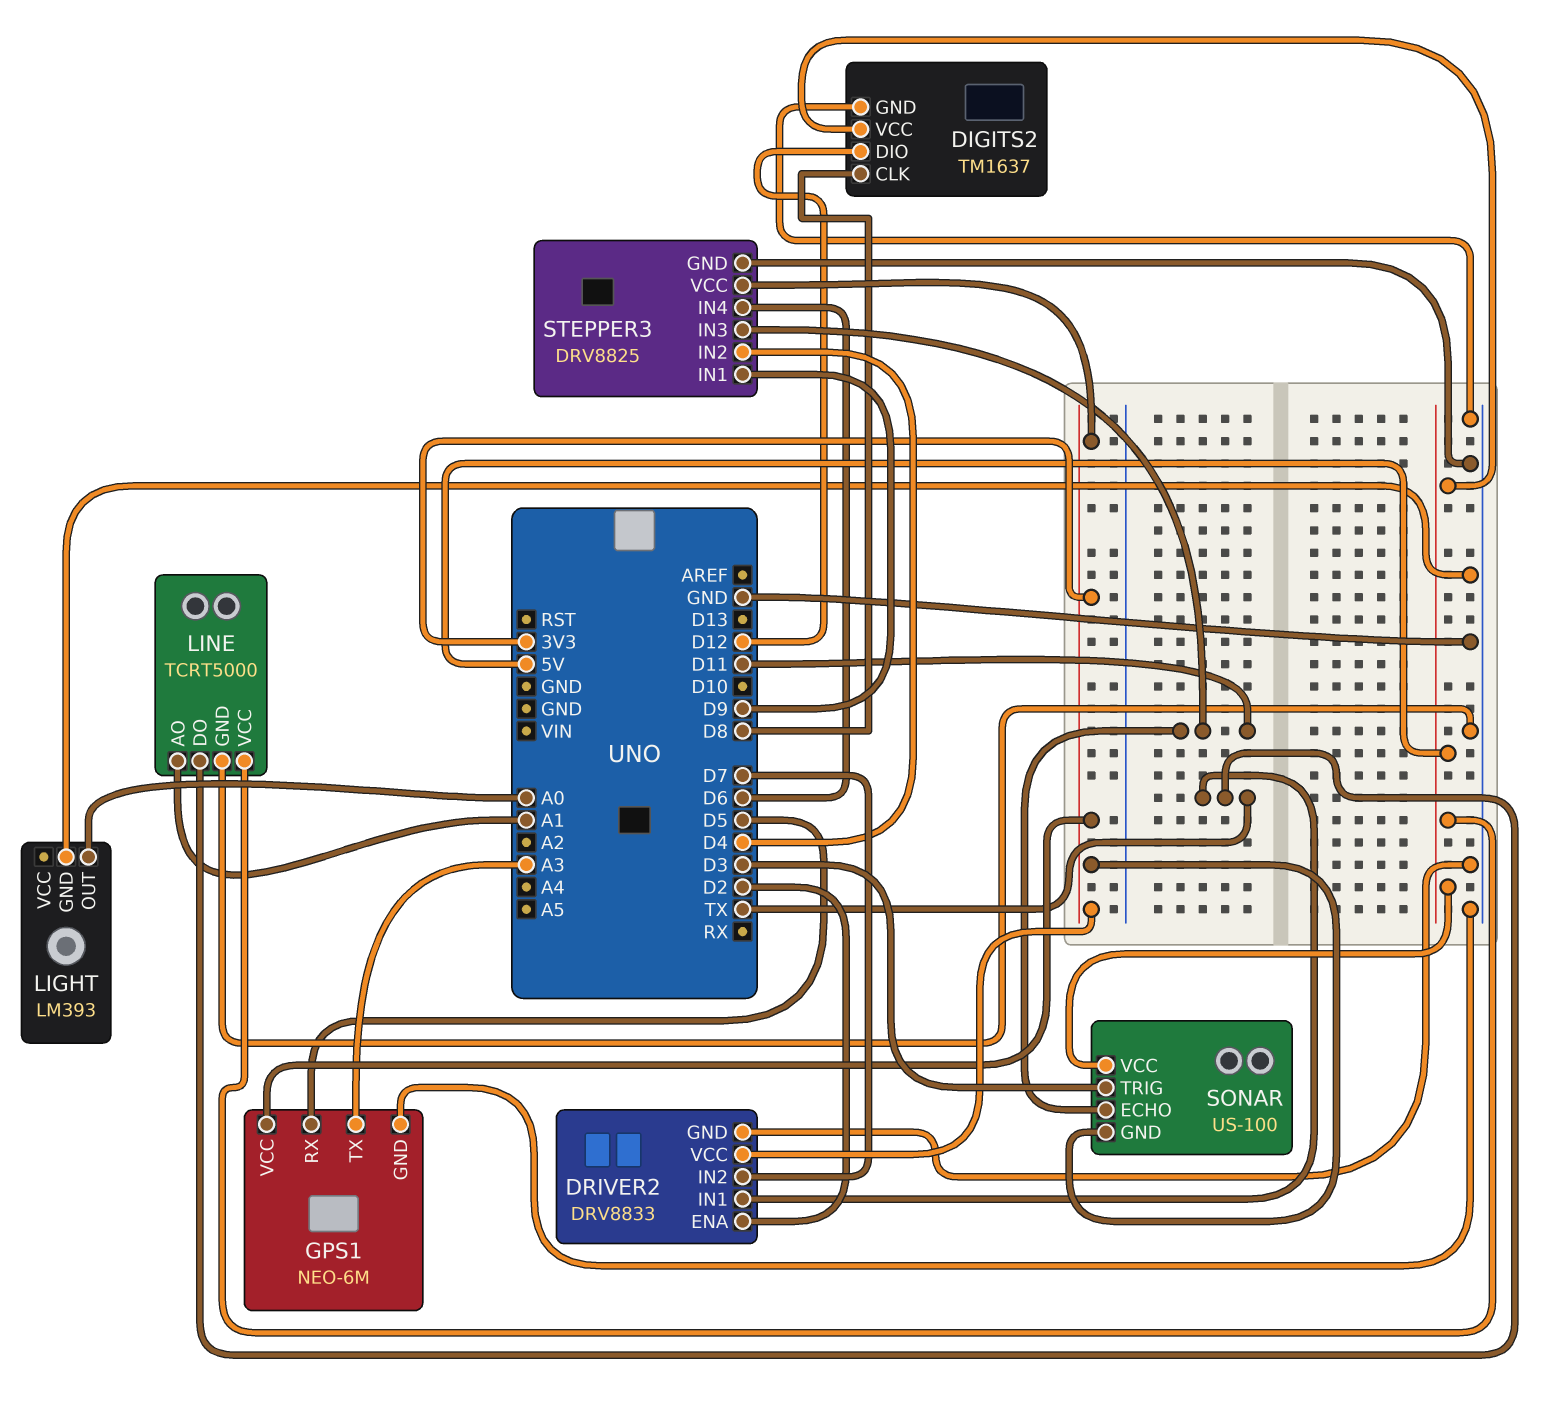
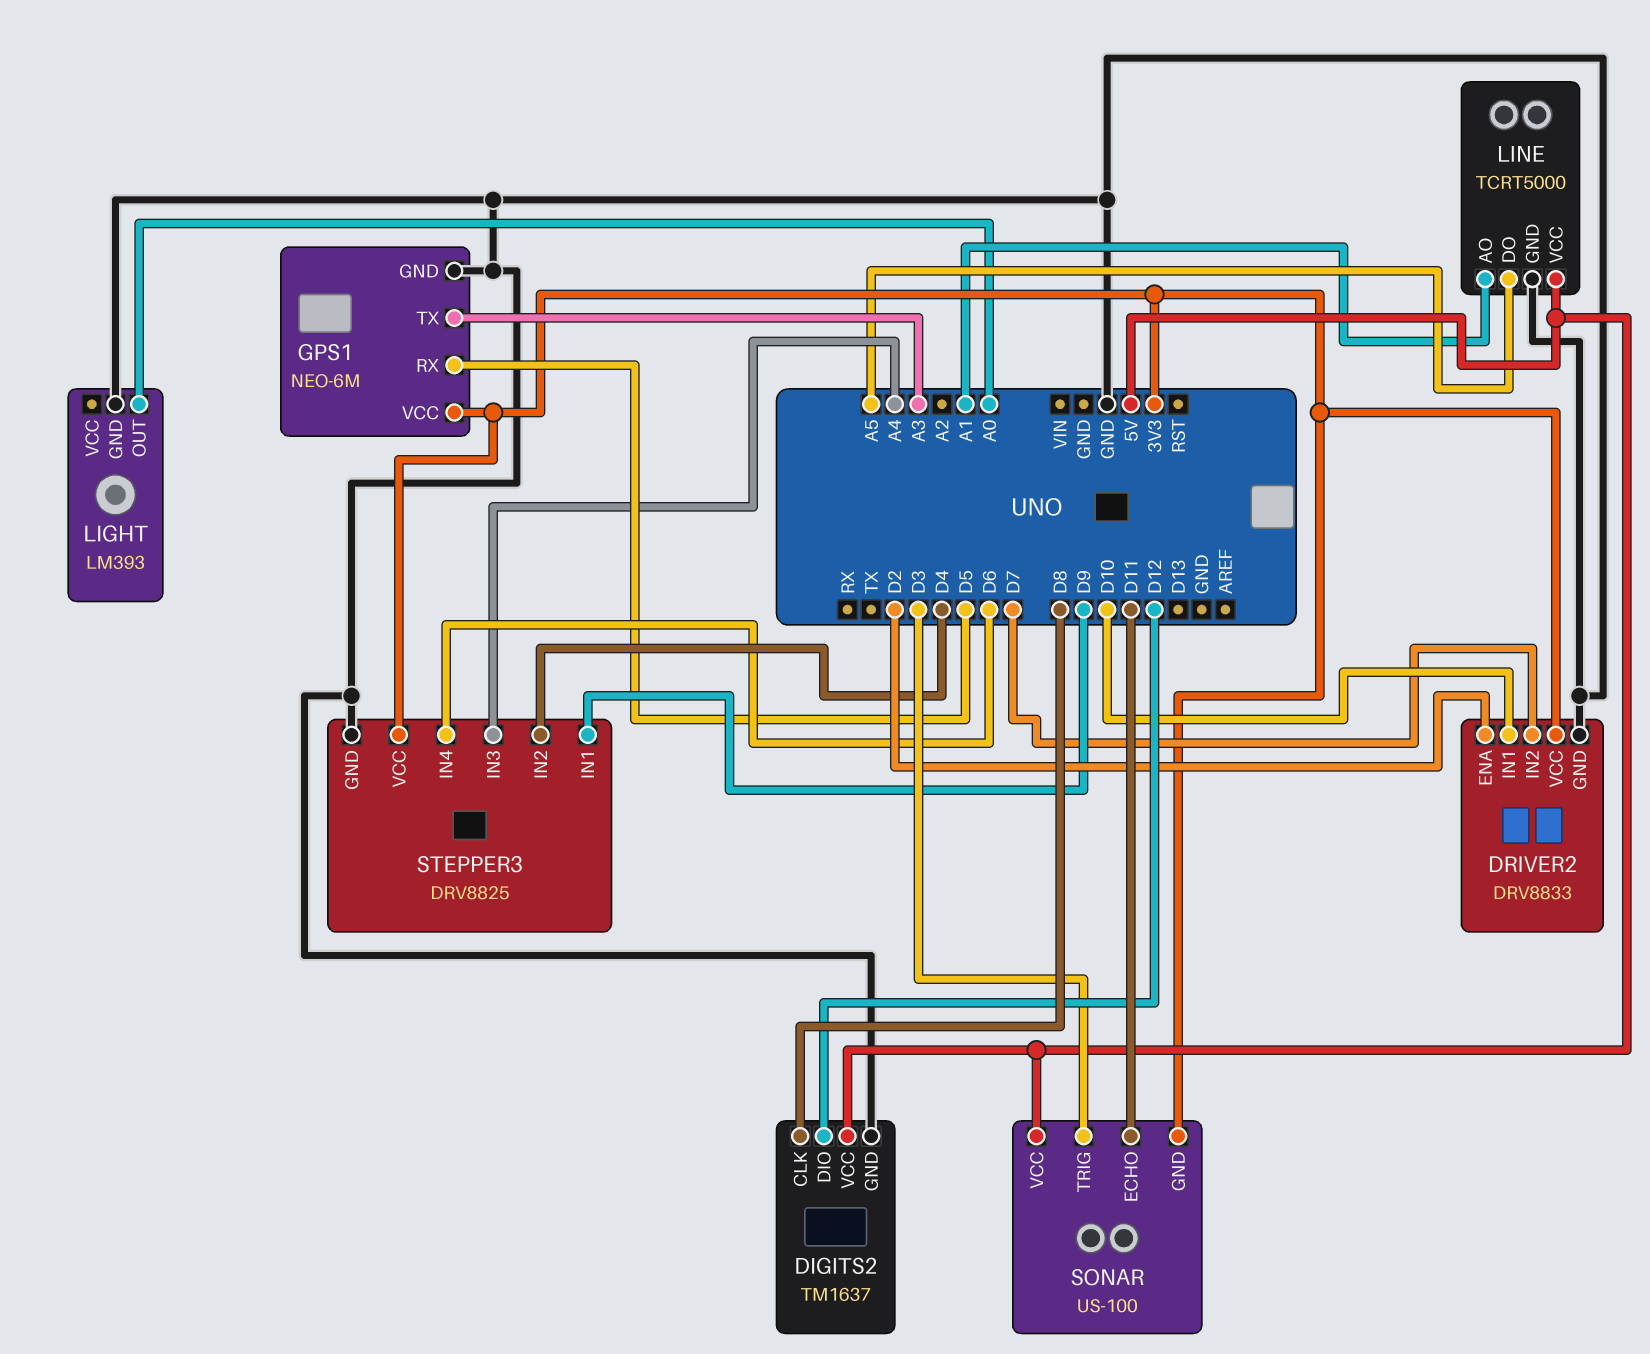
DRIVER2 pin IN1: TX -> D10
LINE pin DO: TX -> A5
STEPPER3 pin IN3: D11 -> A4

